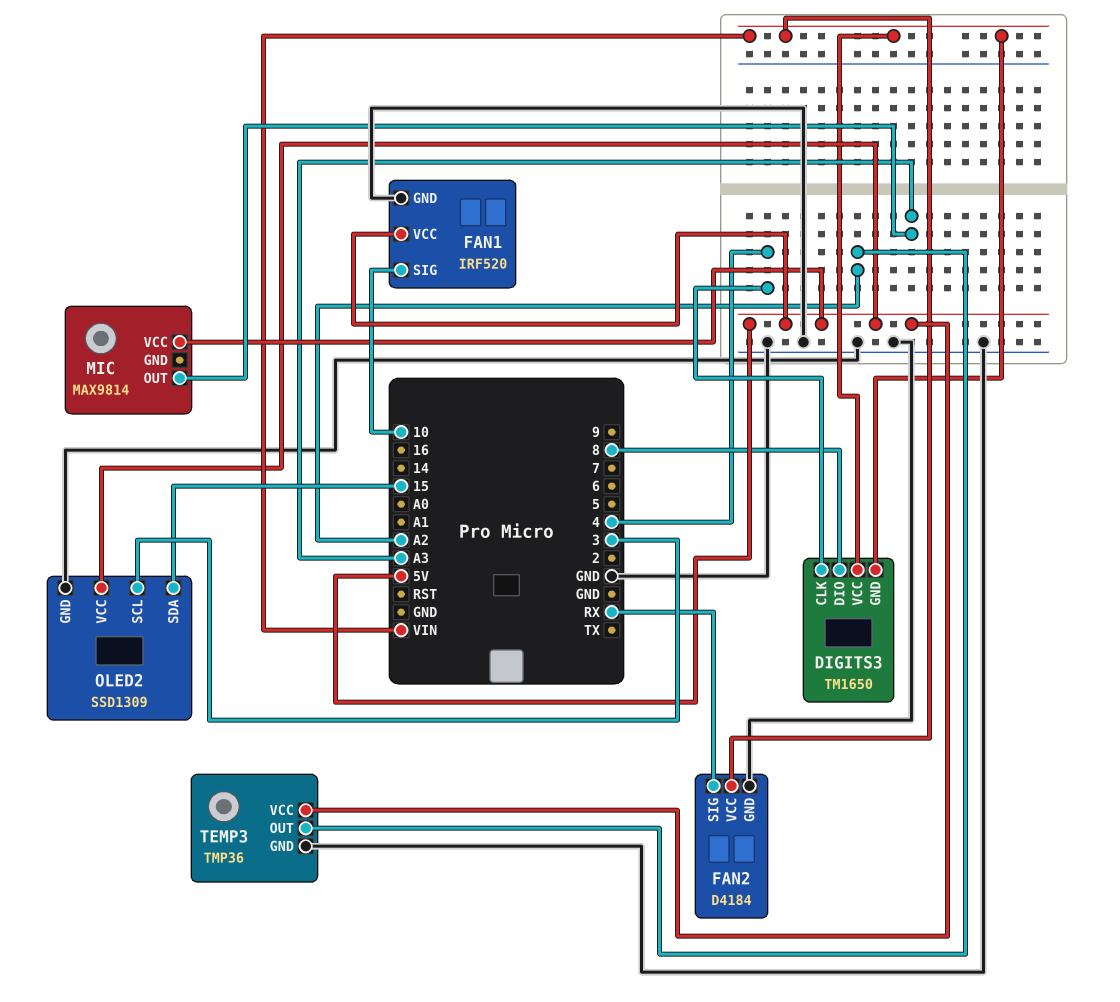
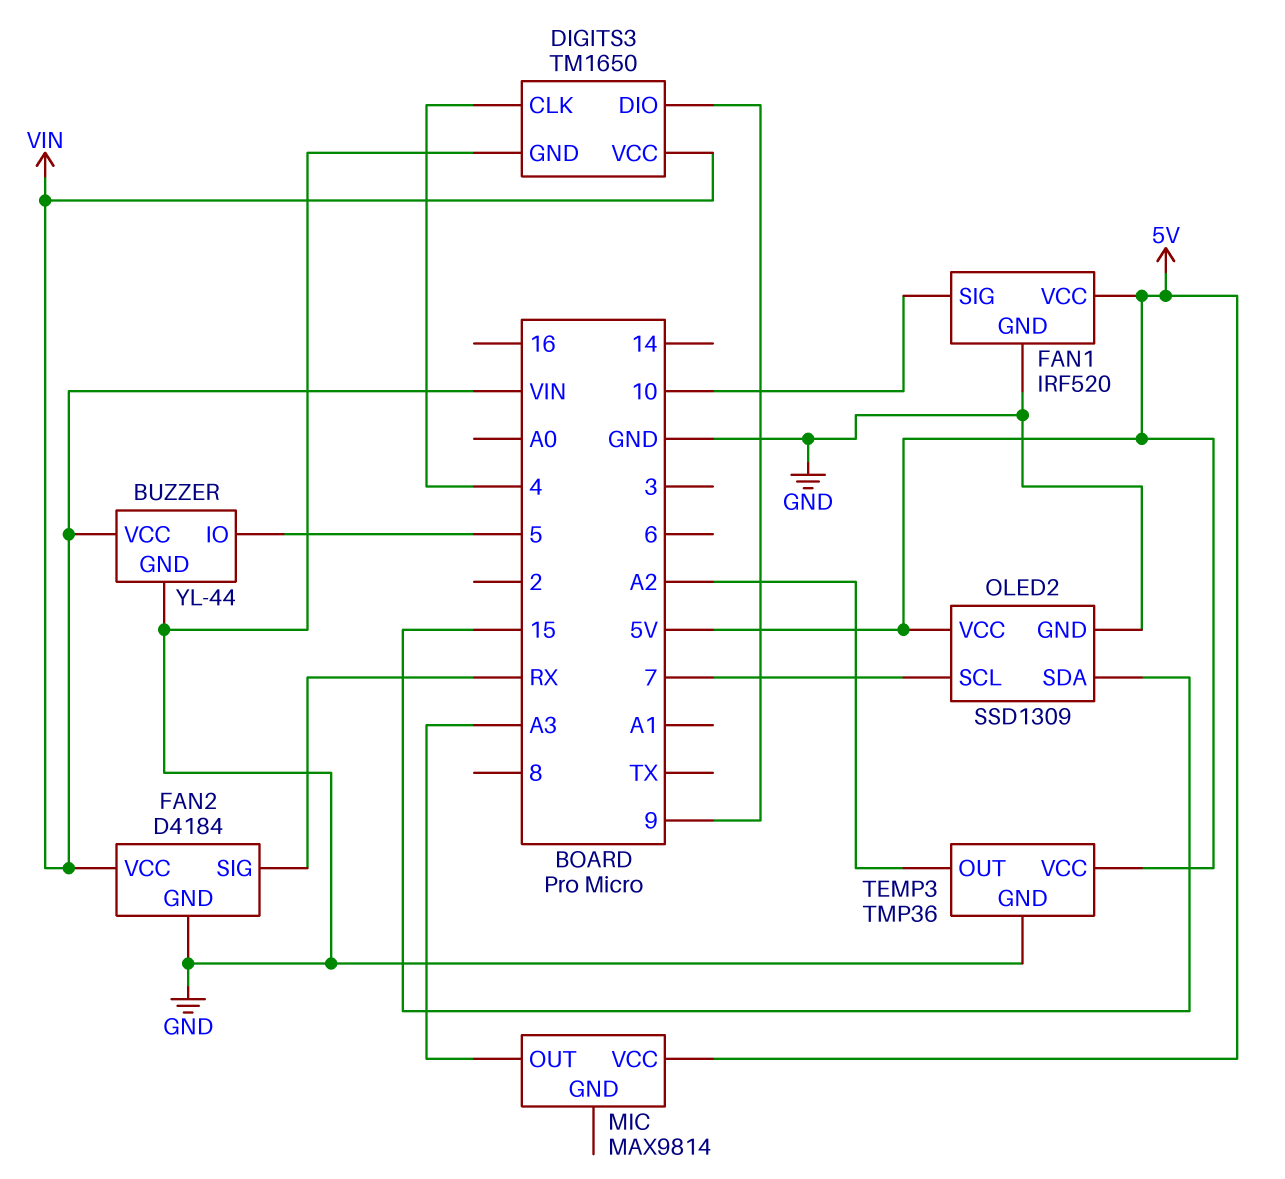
BUZZER: none -> YL-44
BUZZER pin GND: none -> GND
BUZZER pin IO: none -> 5
BUZZER pin VCC: none -> VIN
DIGITS3 pin DIO: 8 -> 9
DIGITS3 pin GND: VIN -> GND
OLED2 pin SCL: 3 -> 7

